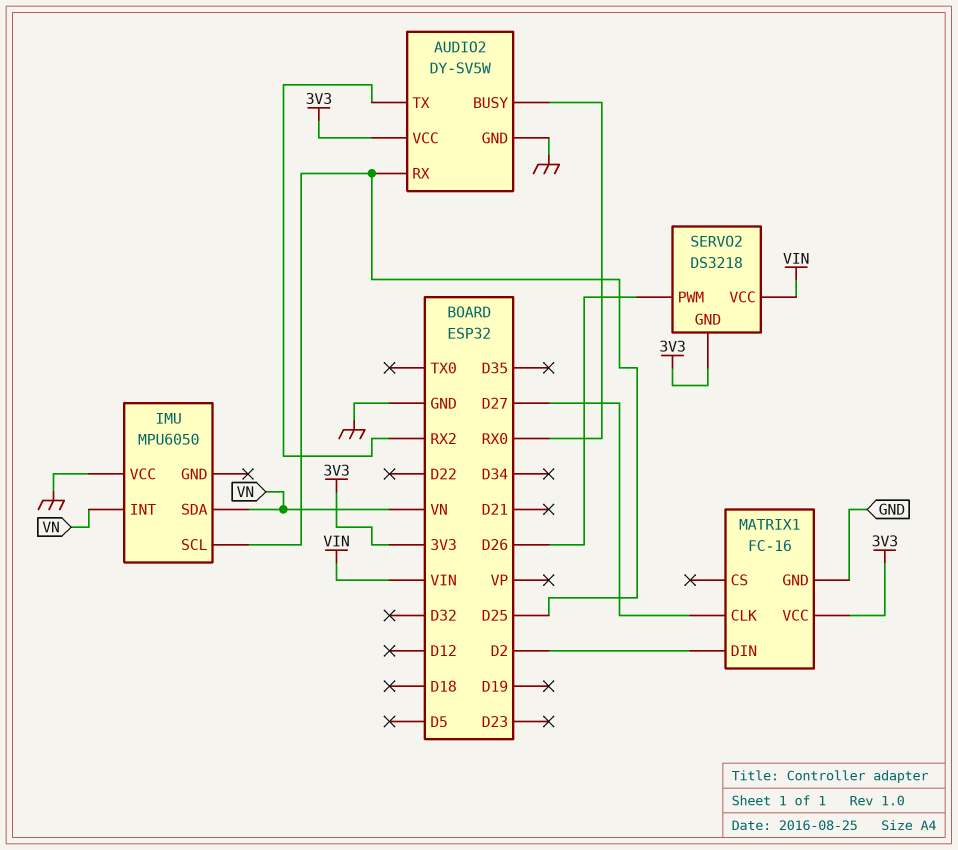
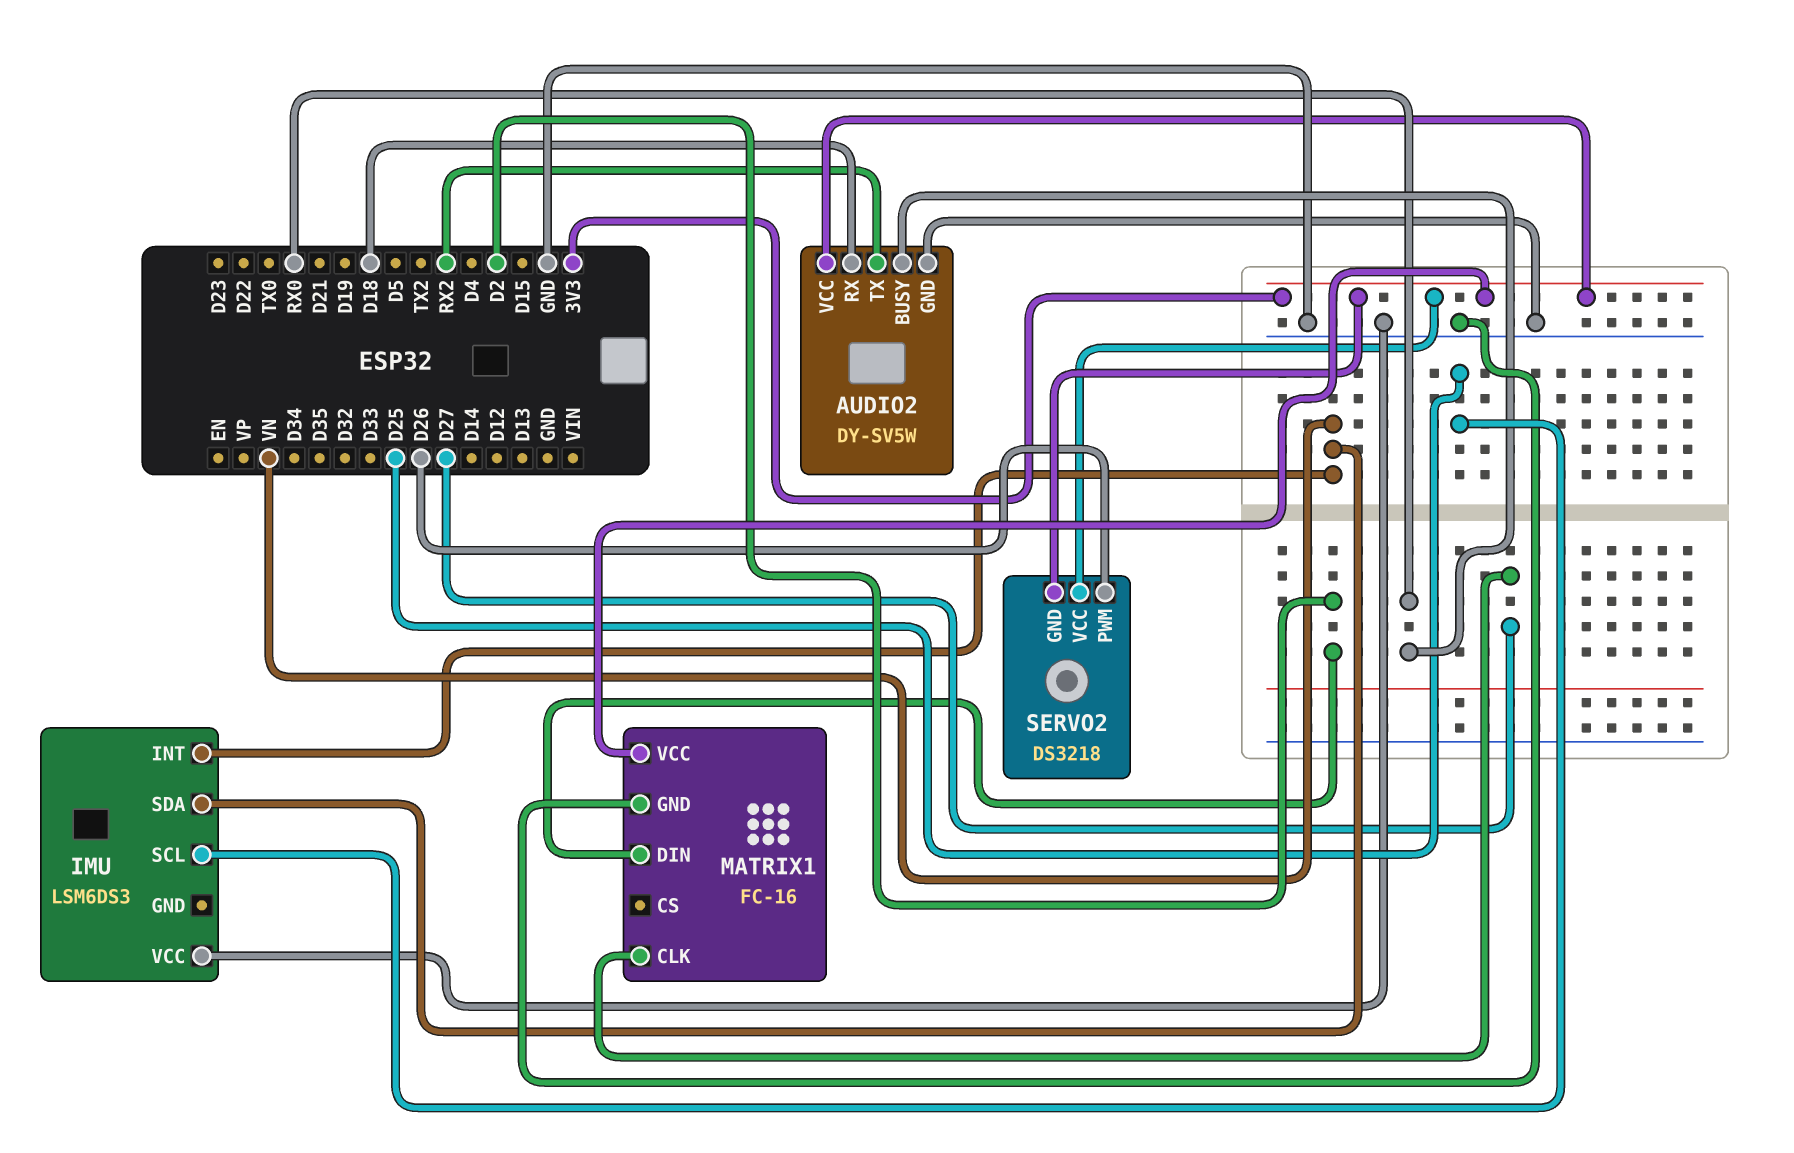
AUDIO2 pin RX: D25 -> D18
IMU: MPU6050 -> LSM6DS3
SERVO2 pin VCC: VIN -> 3V3

